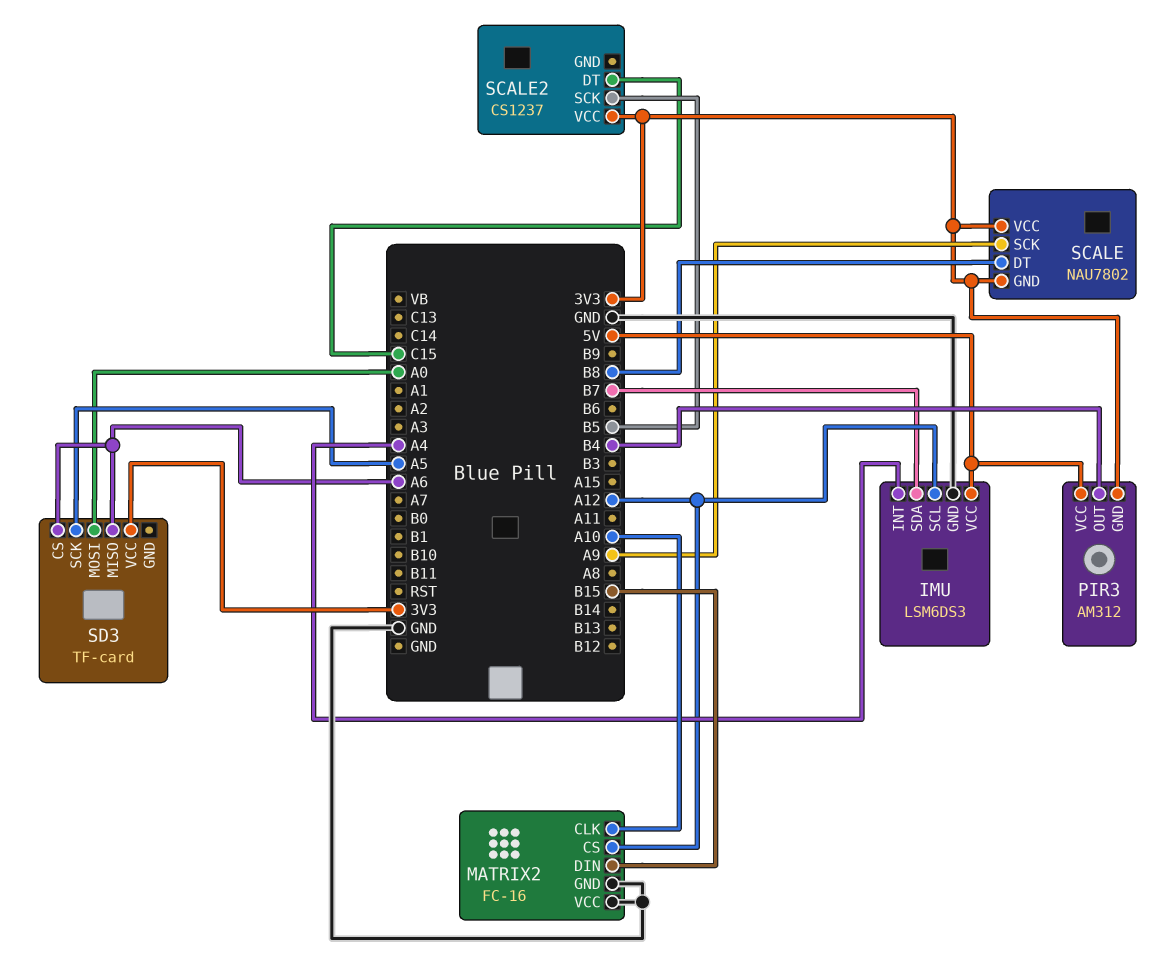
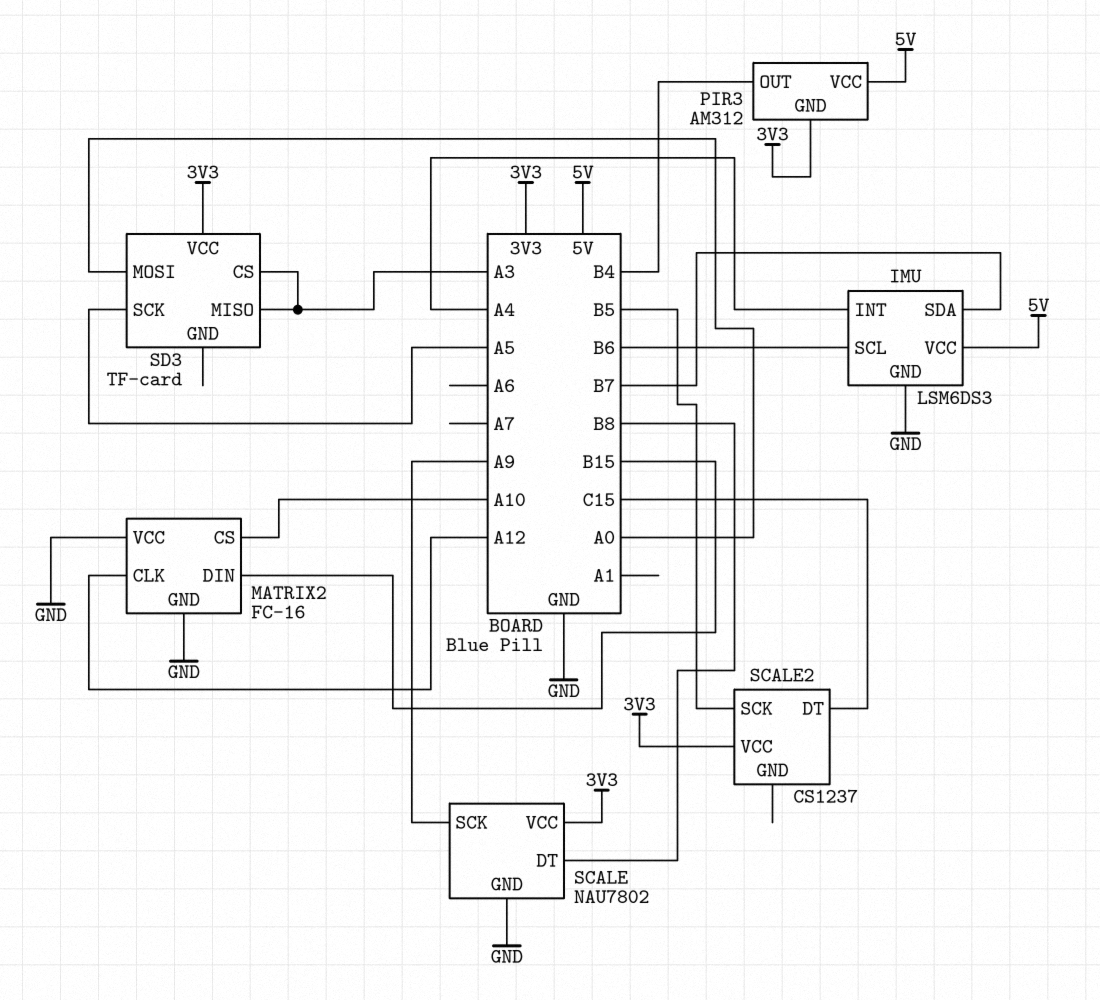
IMU pin SCL: A12 -> B6
MATRIX2 pin CLK: A10 -> A12
MATRIX2 pin CS: A12 -> A10
SCALE pin GND: 3V3 -> GND
SD3 pin CS: A6 -> A3
SD3 pin MISO: A6 -> A3

